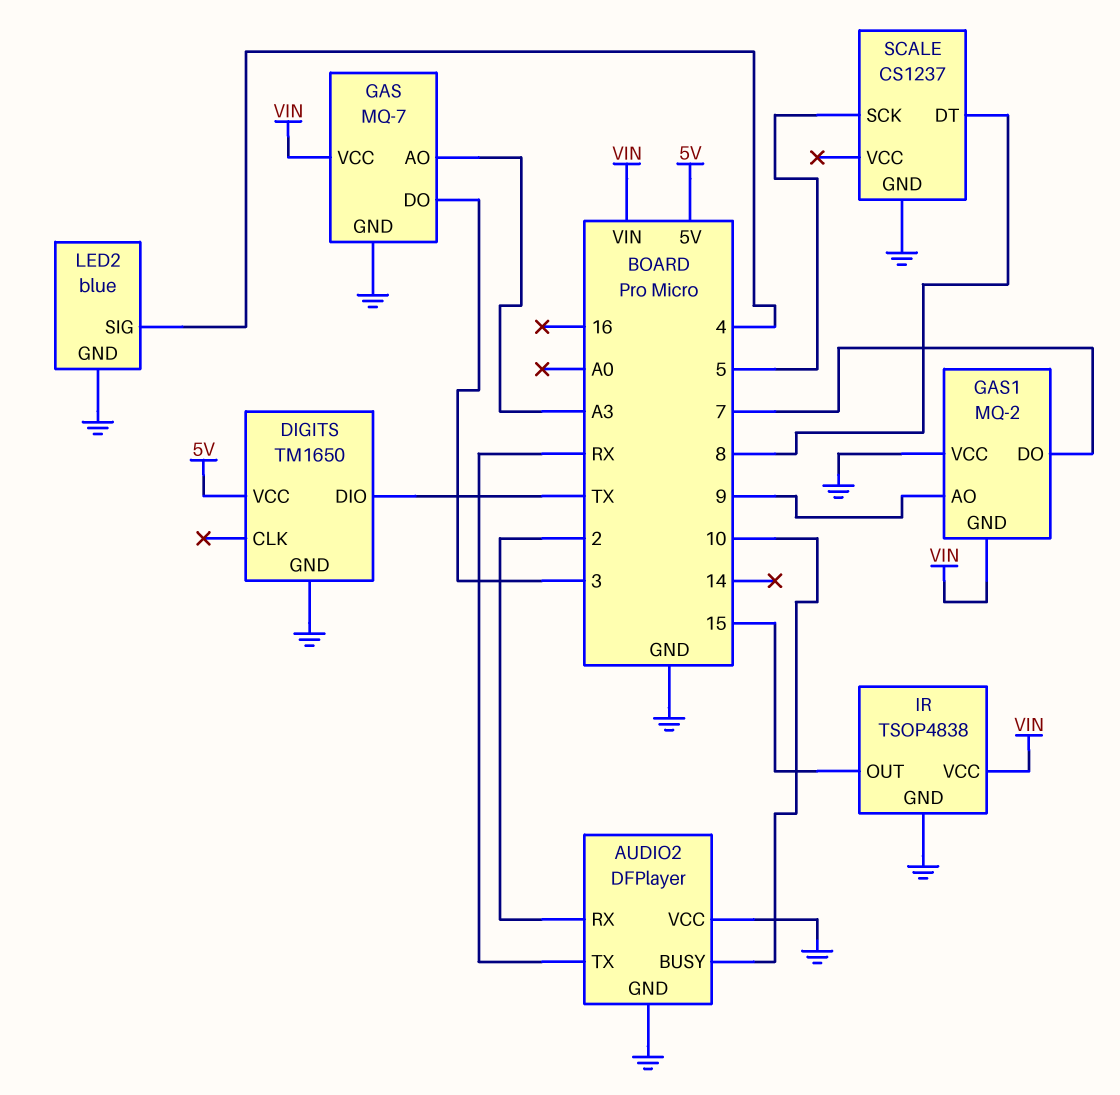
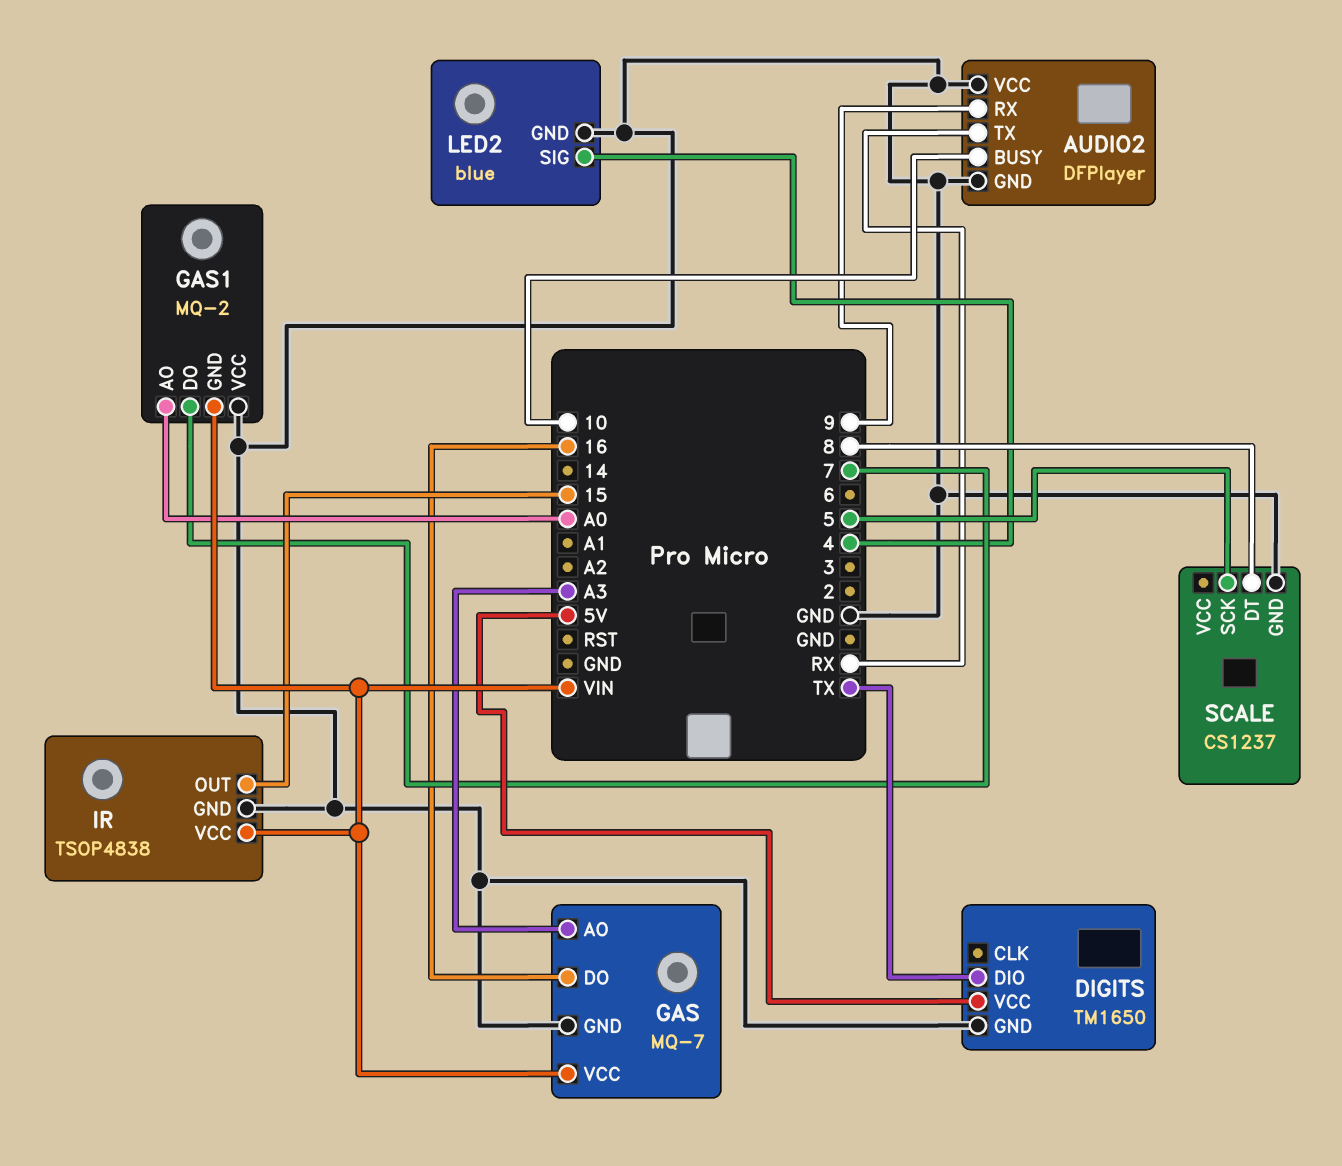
AUDIO2 pin RX: 2 -> 9
GAS pin DO: 3 -> 16
GAS1 pin AO: 9 -> A0

